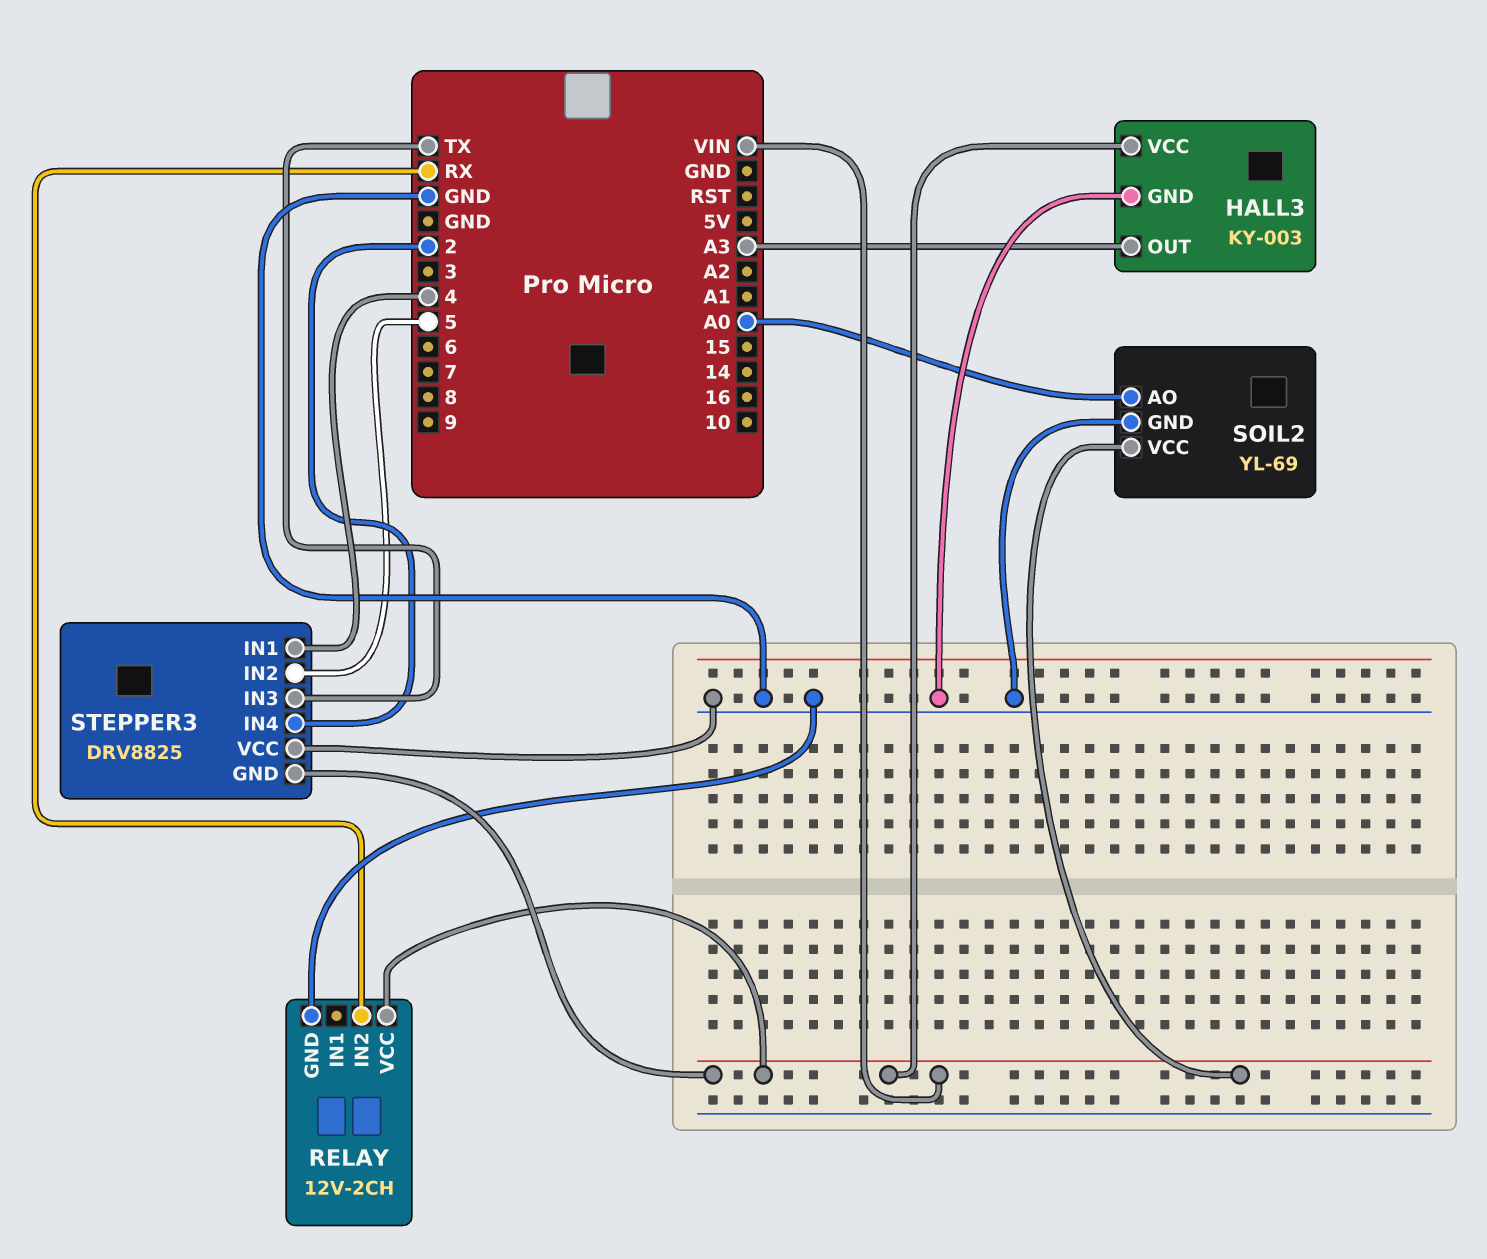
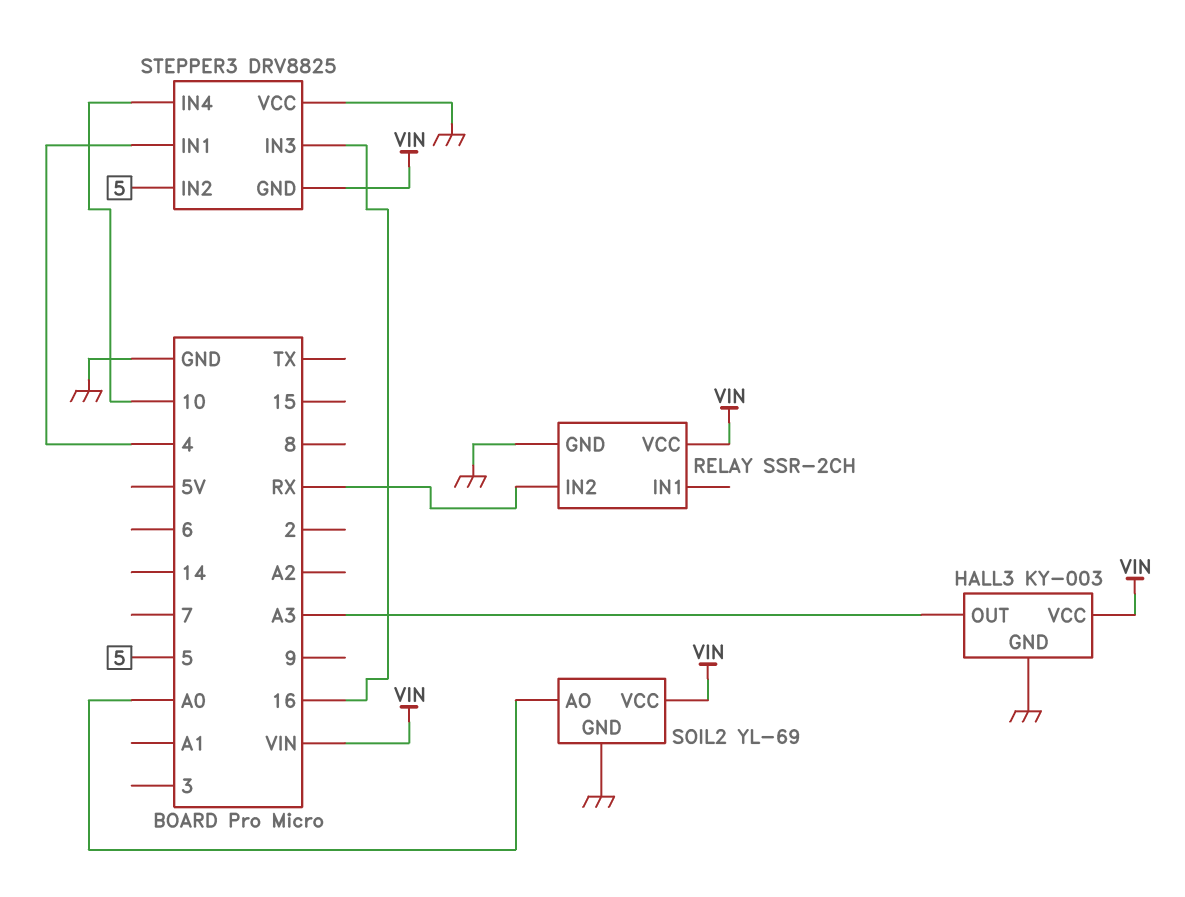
RELAY: 12V-2CH -> SSR-2CH
STEPPER3 pin IN3: TX -> 16
STEPPER3 pin IN4: 2 -> 10

